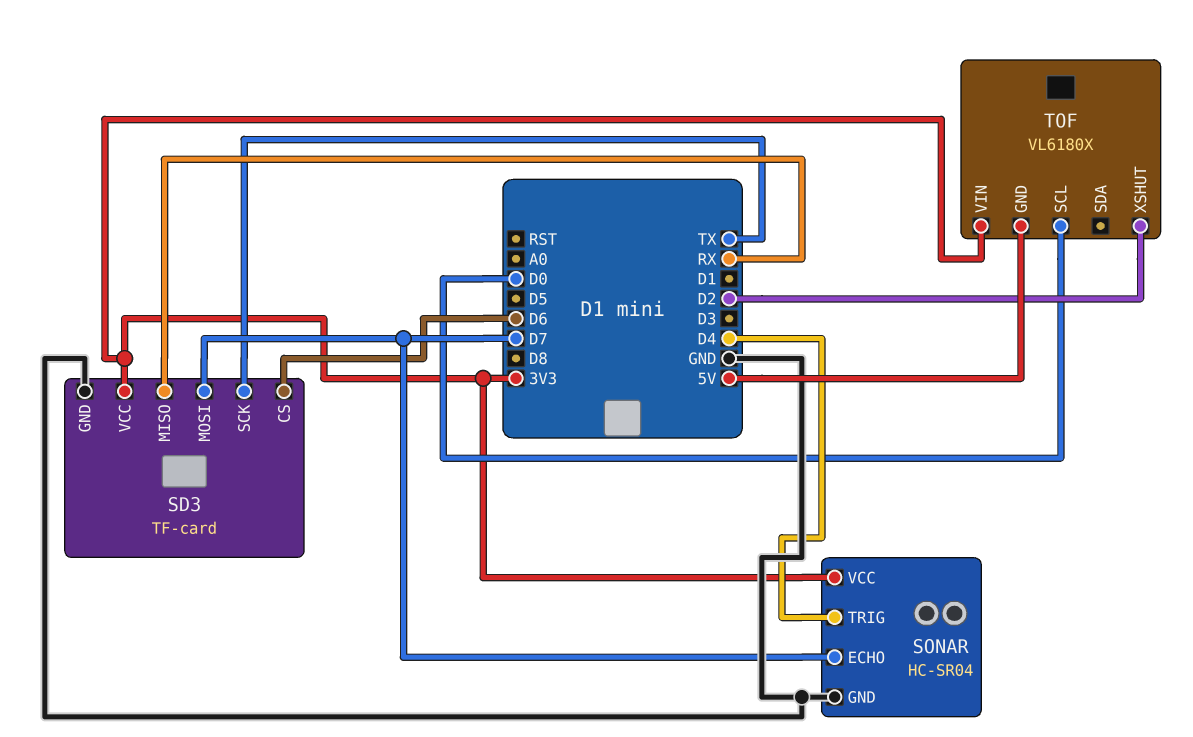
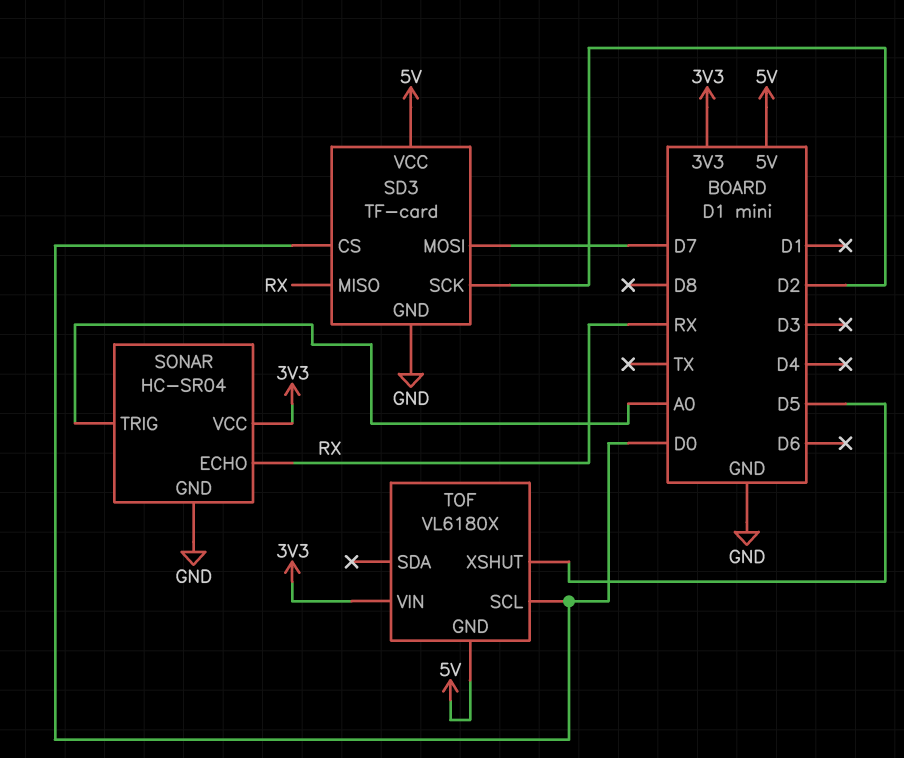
SD3 pin CS: D6 -> D0
SD3 pin SCK: TX -> D2
SD3 pin VCC: 3V3 -> 5V
SONAR pin ECHO: D7 -> RX
SONAR pin TRIG: D4 -> A0
TOF pin XSHUT: D2 -> D5

